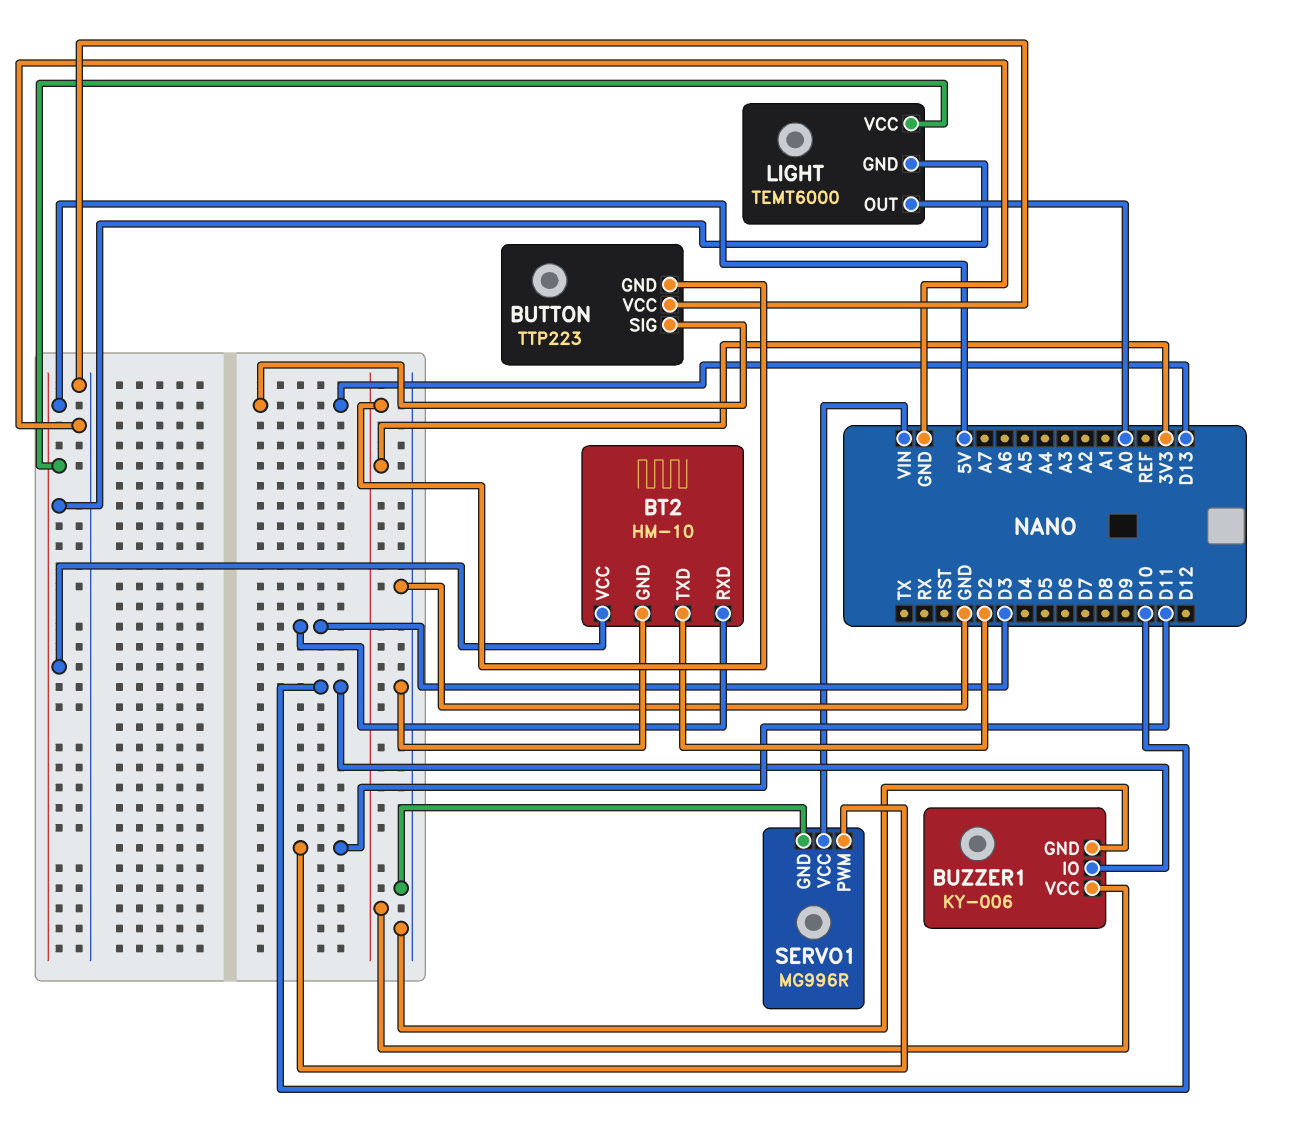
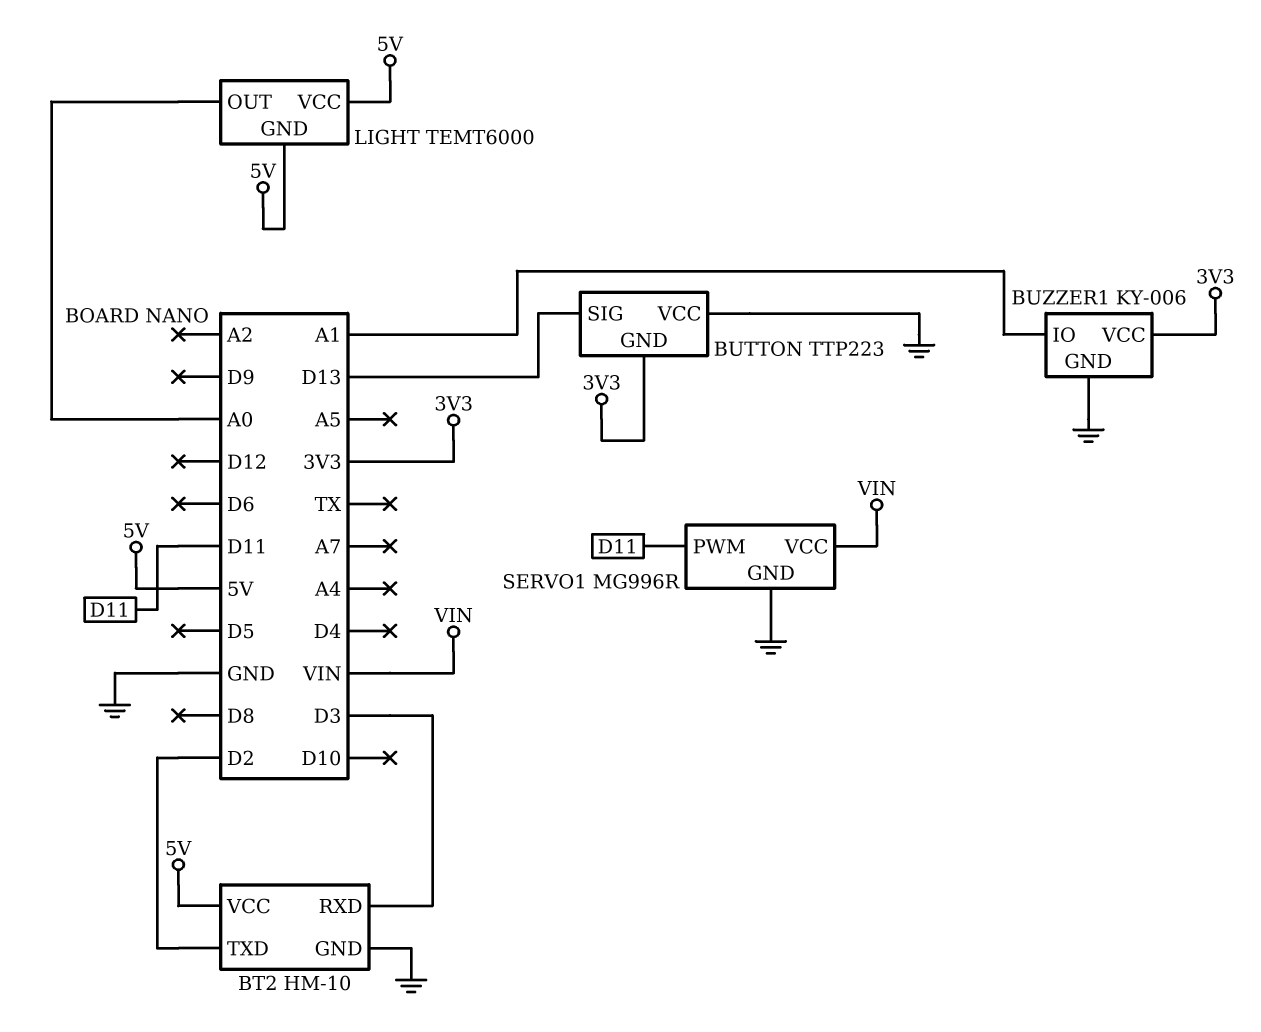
BUZZER1 pin IO: D10 -> A1

